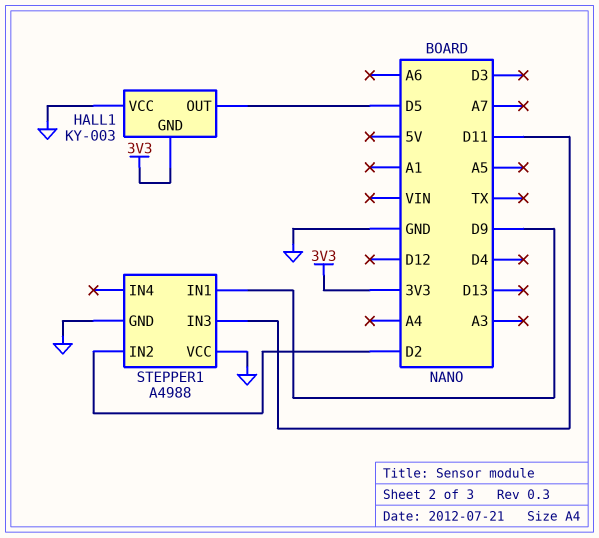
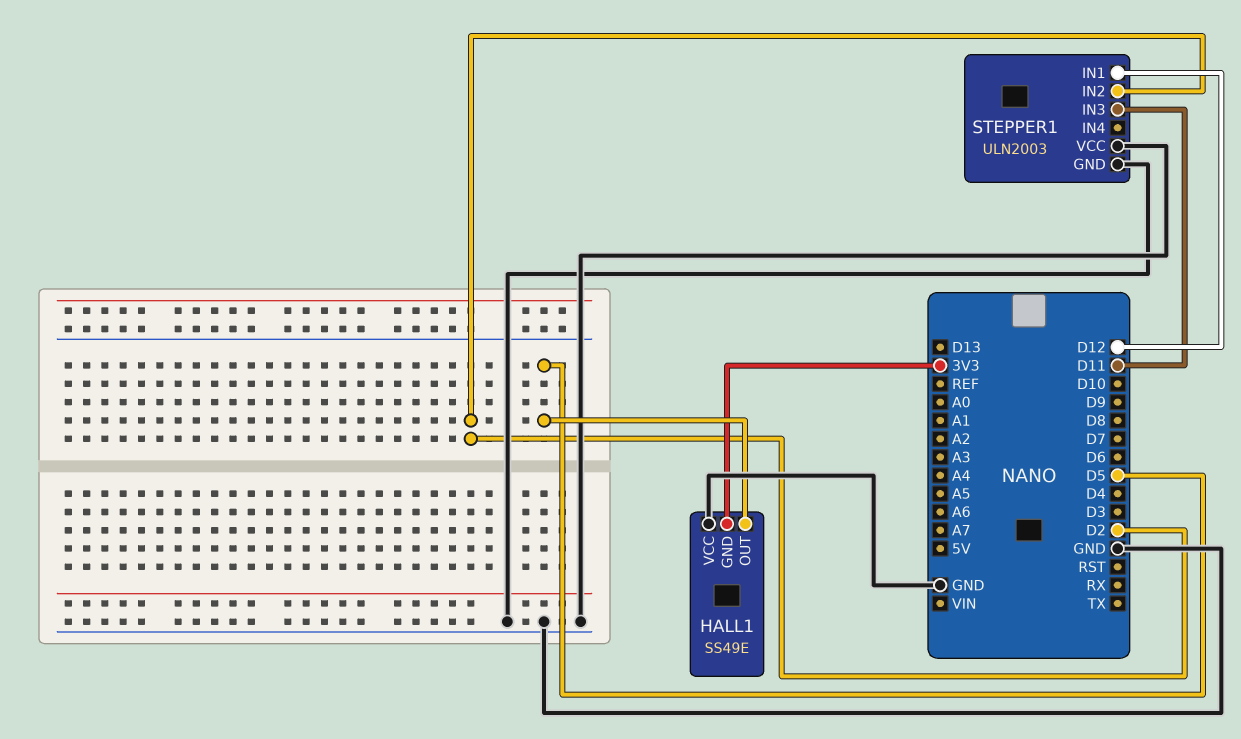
HALL1: KY-003 -> SS49E
STEPPER1: A4988 -> ULN2003
STEPPER1 pin IN1: D9 -> D12

